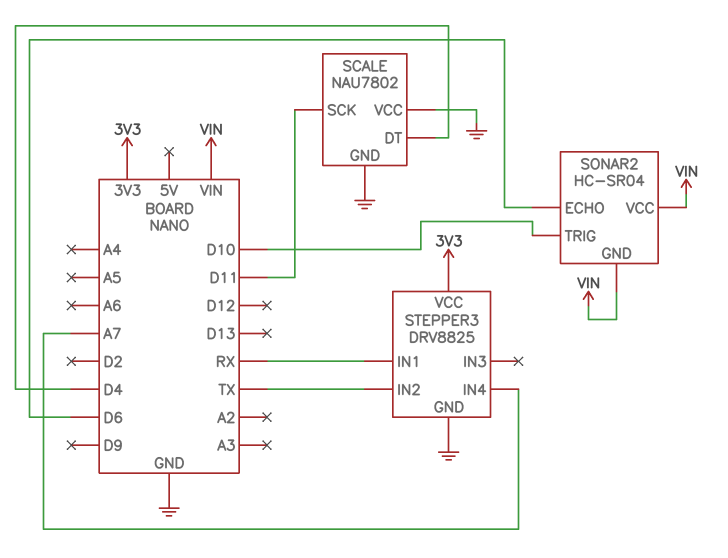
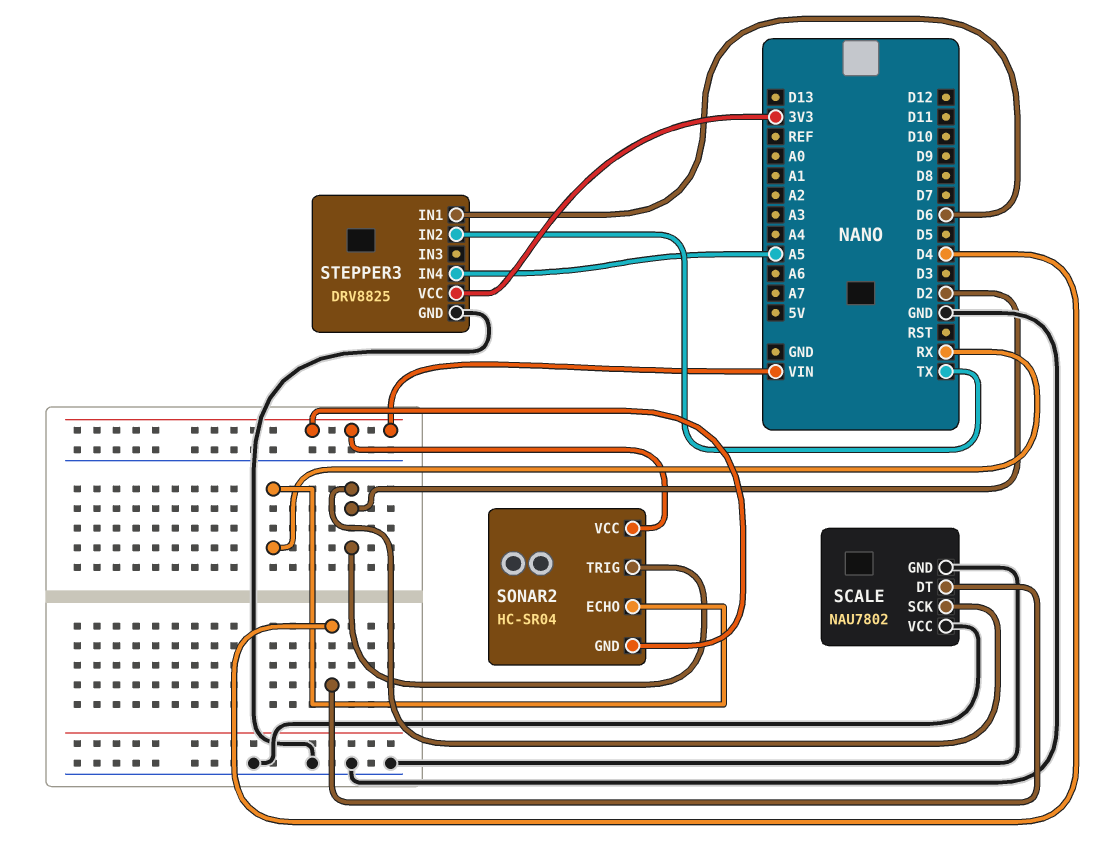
SCALE pin SCK: D11 -> D2
SONAR2 pin ECHO: D6 -> RX
SONAR2 pin TRIG: D10 -> D2
STEPPER3 pin IN1: RX -> D6
STEPPER3 pin IN4: A7 -> A5

